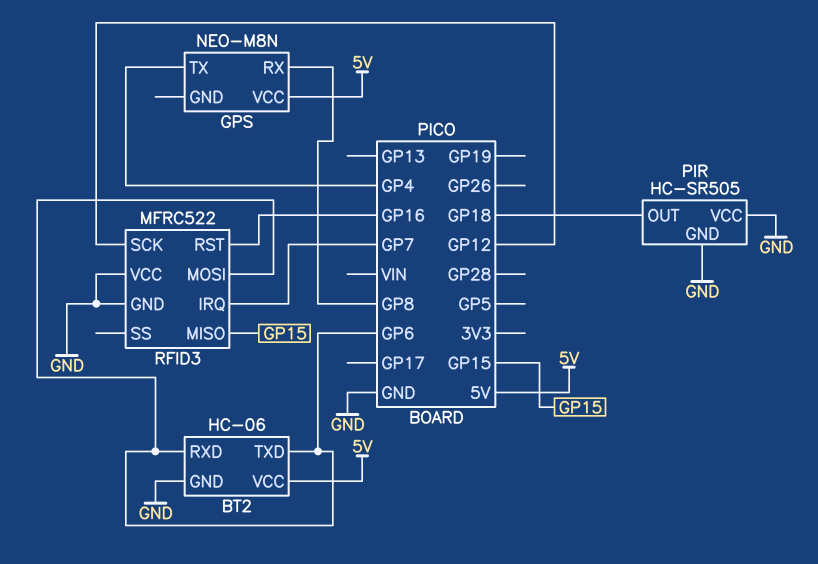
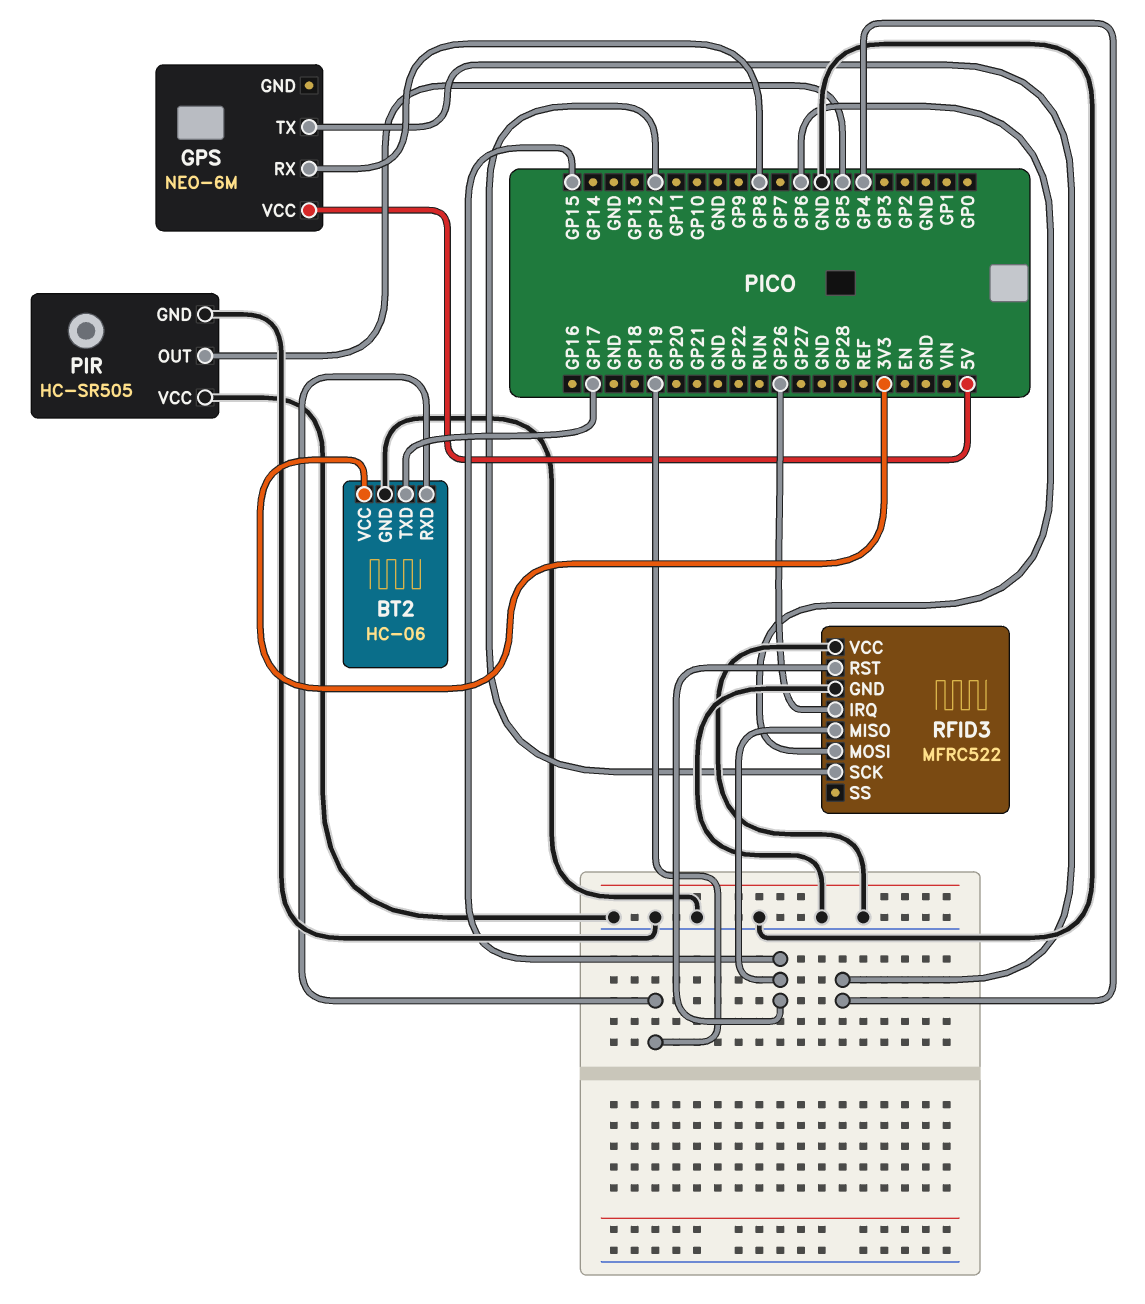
BT2 pin RXD: GP6 -> GP19
BT2 pin TXD: GP6 -> GP17
BT2 pin VCC: 5V -> 3V3
GPS: NEO-M8N -> NEO-6M
PIR pin OUT: GP18 -> GP5
RFID3 pin IRQ: GP7 -> GP26
RFID3 pin RST: GP16 -> GP15

